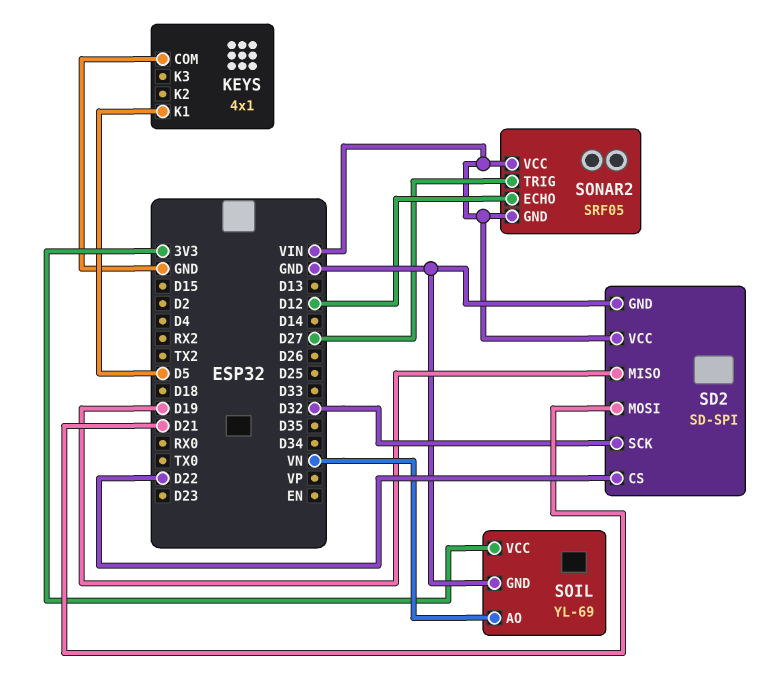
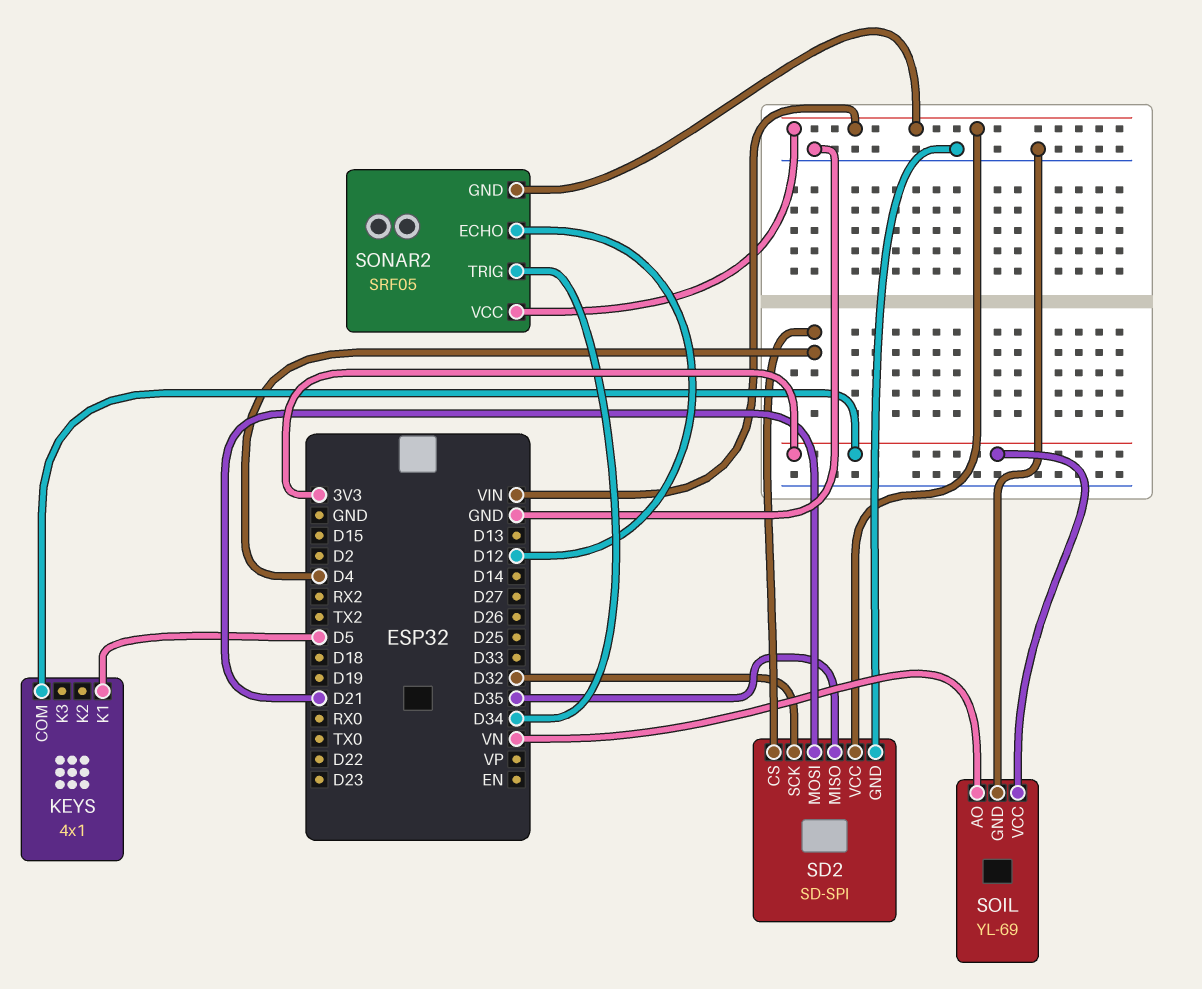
KEYS pin COM: GND -> 3V3
SD2 pin CS: D22 -> D4
SD2 pin MISO: D19 -> D35
SONAR2 pin TRIG: D27 -> D34

